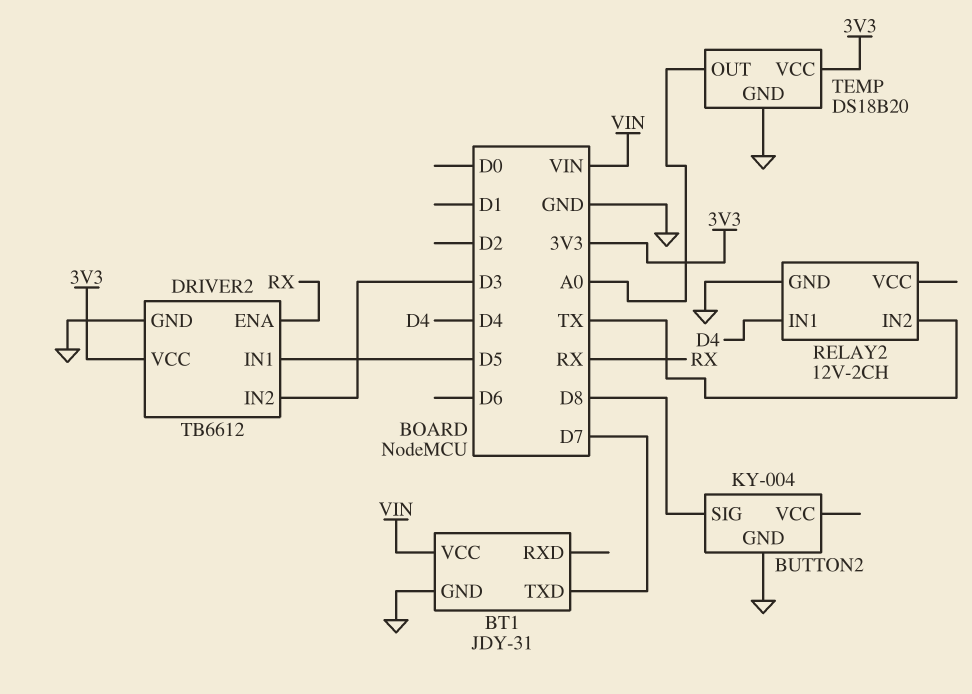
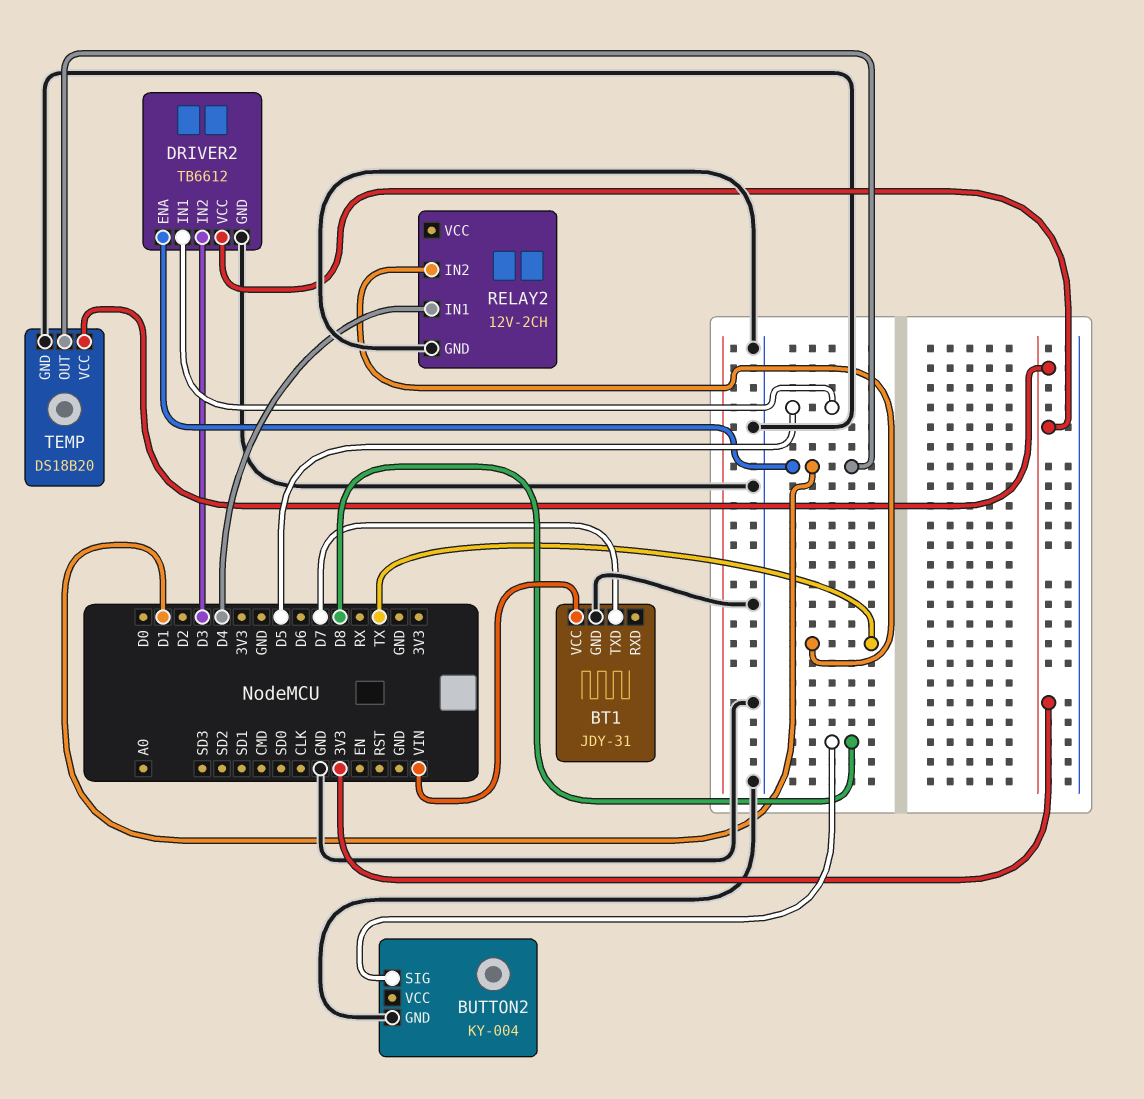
DRIVER2 pin ENA: RX -> D1
TEMP pin OUT: A0 -> D1

